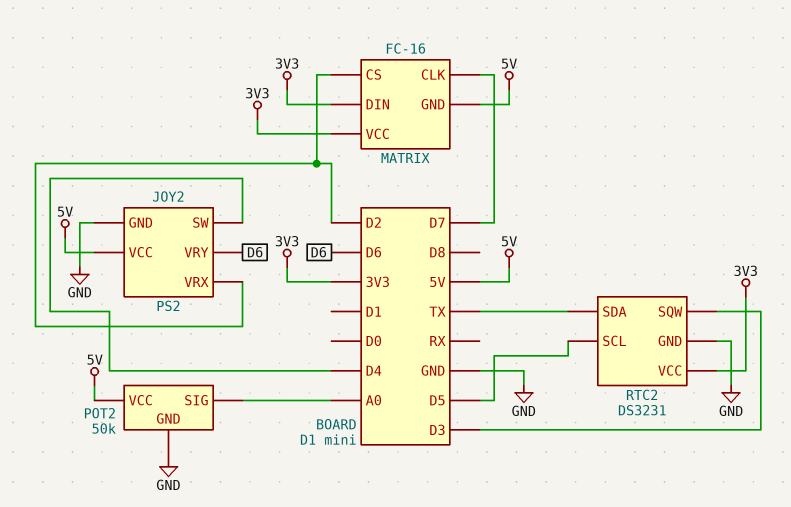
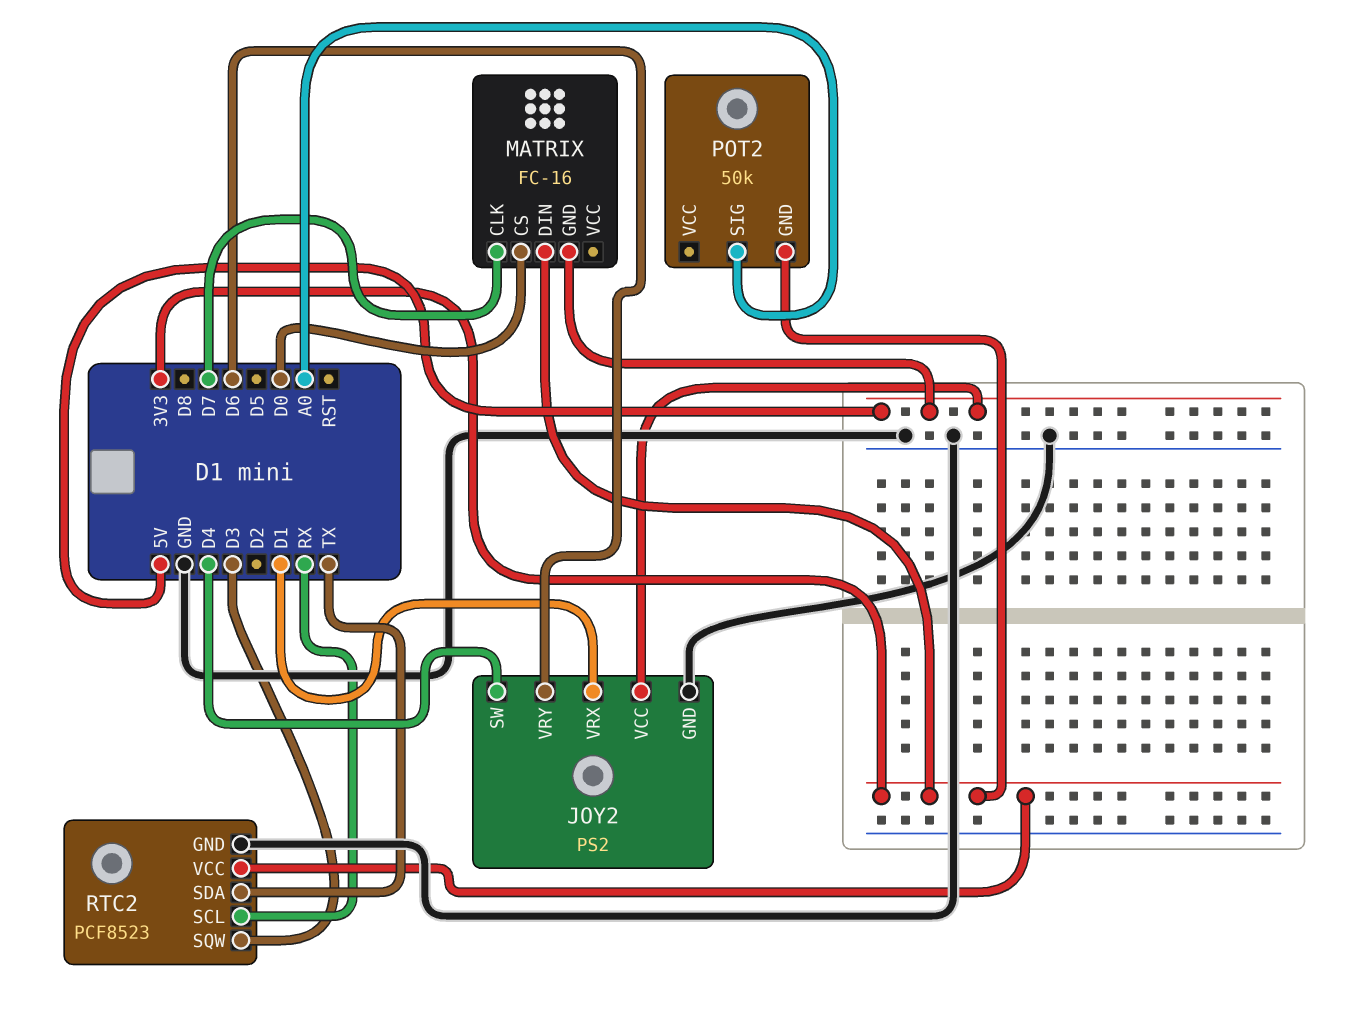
JOY2 pin VRX: D2 -> D1
MATRIX pin CS: D2 -> D0
MATRIX pin VCC: 3V3 -> none
POT2 pin GND: GND -> 3V3
POT2 pin VCC: 5V -> none
RTC2: DS3231 -> PCF8523
RTC2 pin SCL: D5 -> RX

